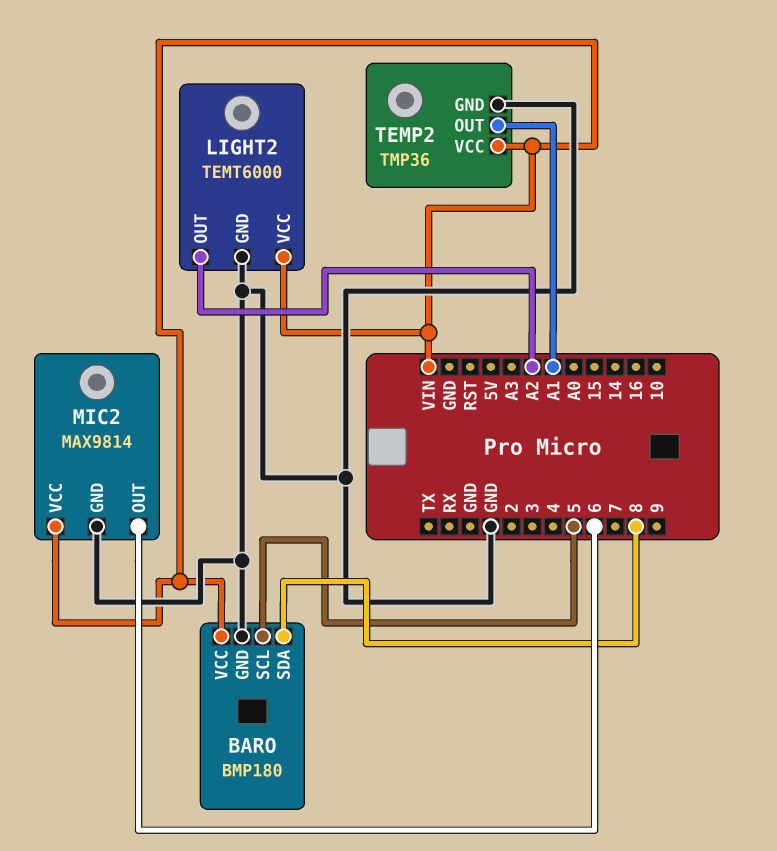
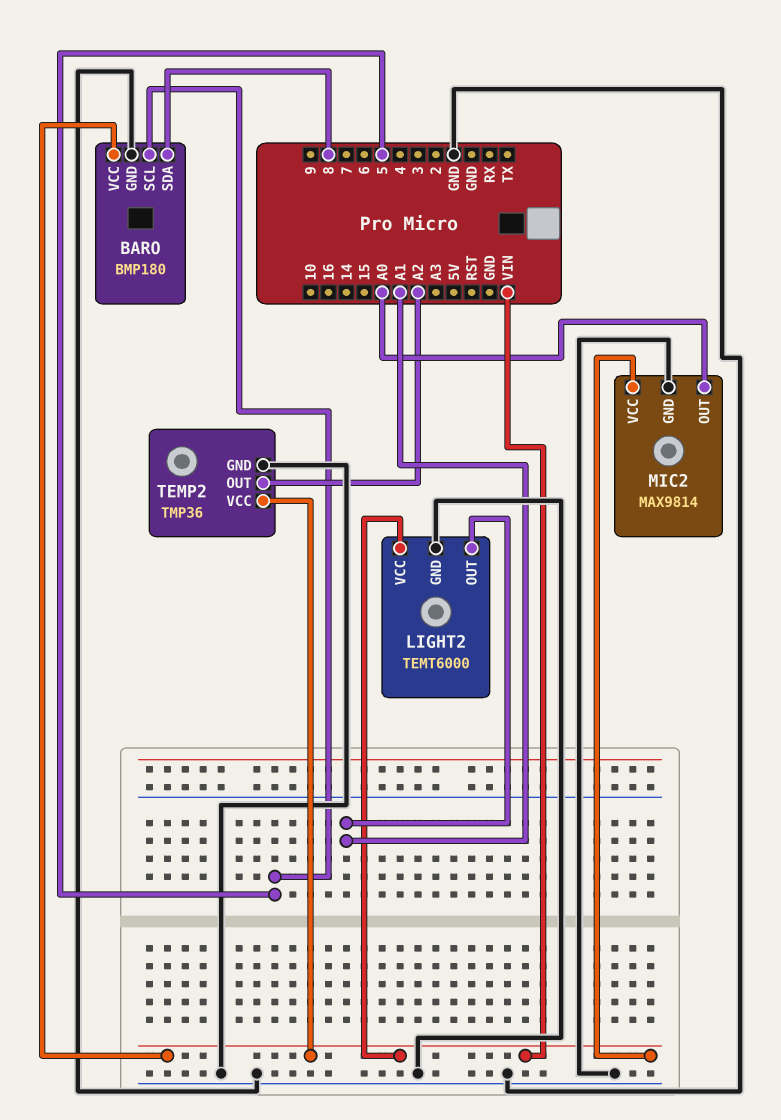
LIGHT2 pin OUT: A2 -> A1
MIC2 pin OUT: 6 -> A0
TEMP2 pin OUT: A1 -> A2

